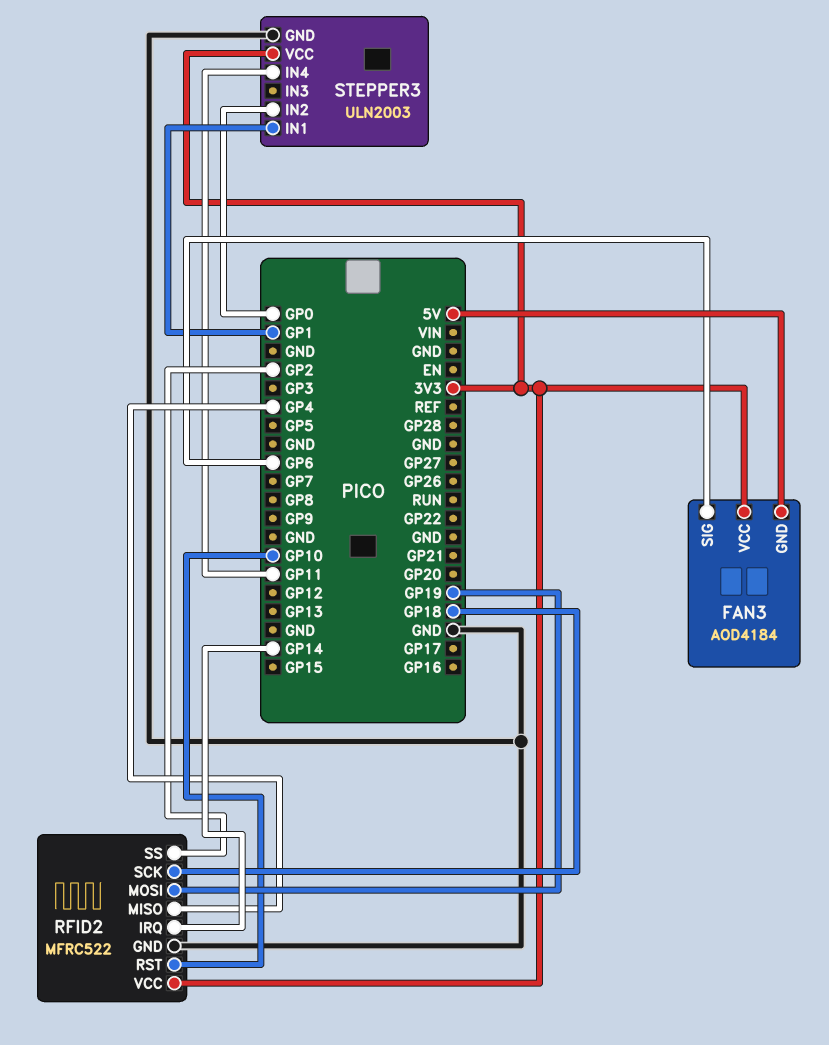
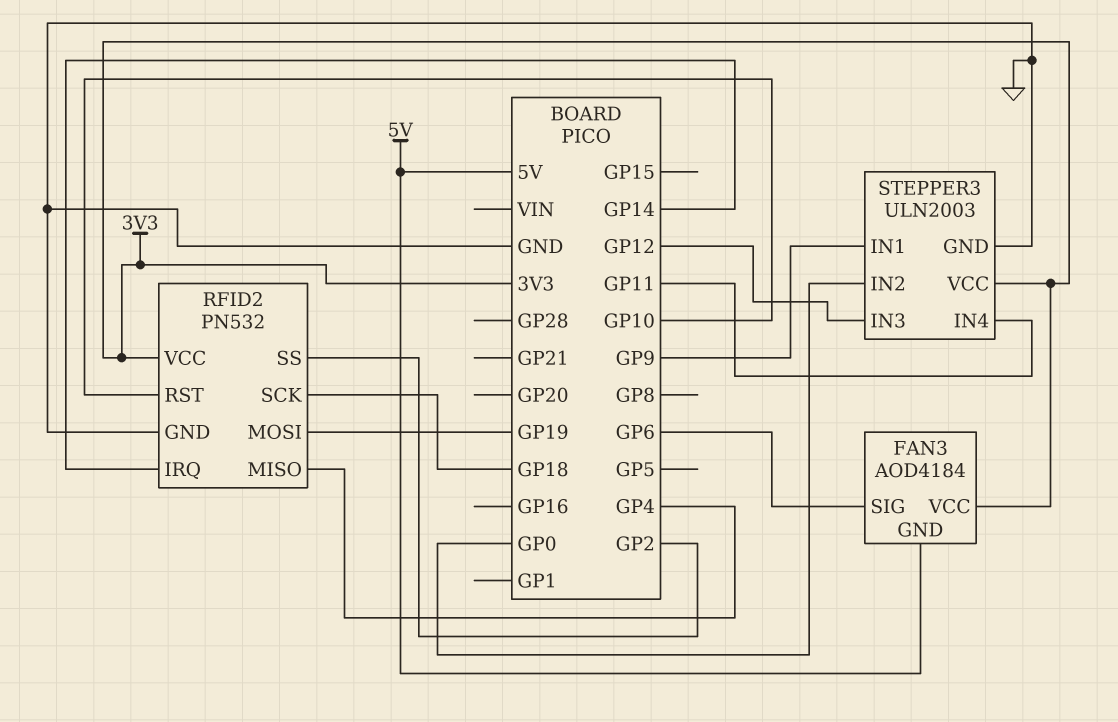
RFID2: MFRC522 -> PN532
STEPPER3 pin IN1: GP1 -> GP9
STEPPER3 pin IN3: none -> GP12

